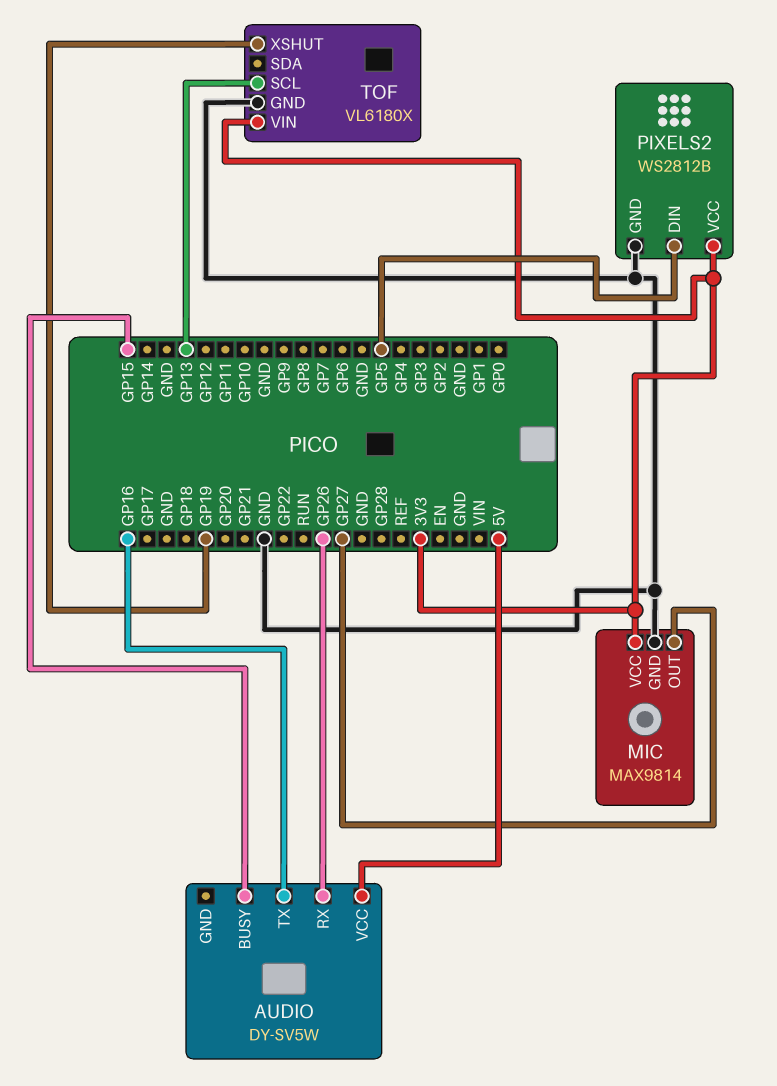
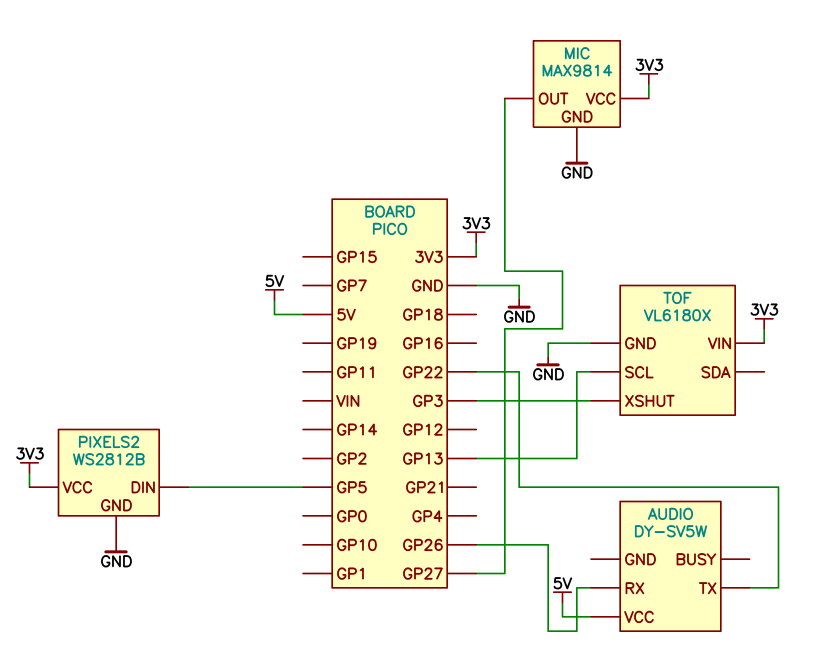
AUDIO pin BUSY: GP15 -> none
AUDIO pin TX: GP16 -> GP22
TOF pin XSHUT: GP19 -> GP3

